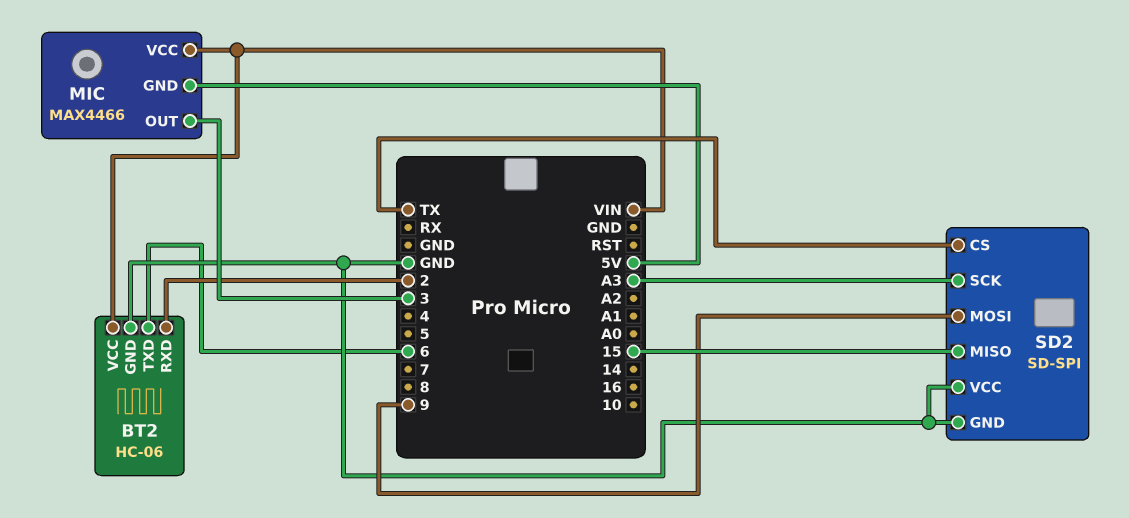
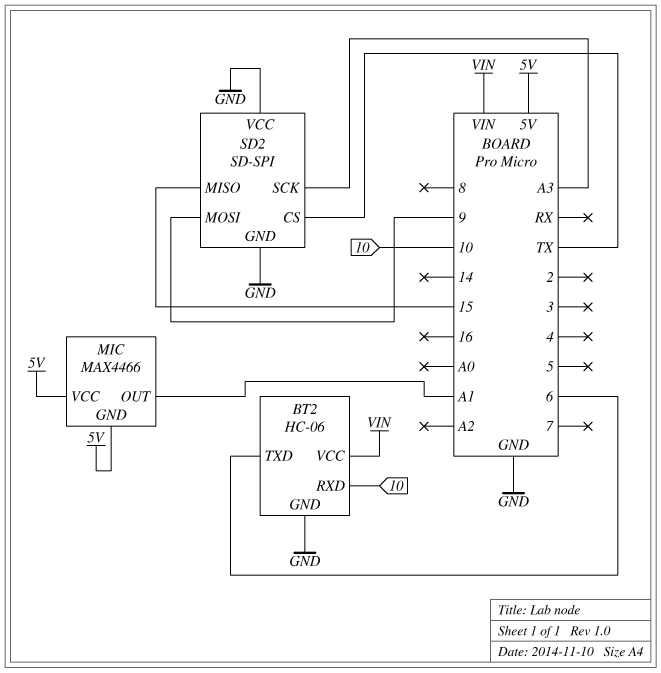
BT2 pin RXD: 2 -> 10
MIC pin OUT: 3 -> A1
MIC pin VCC: VIN -> 5V

